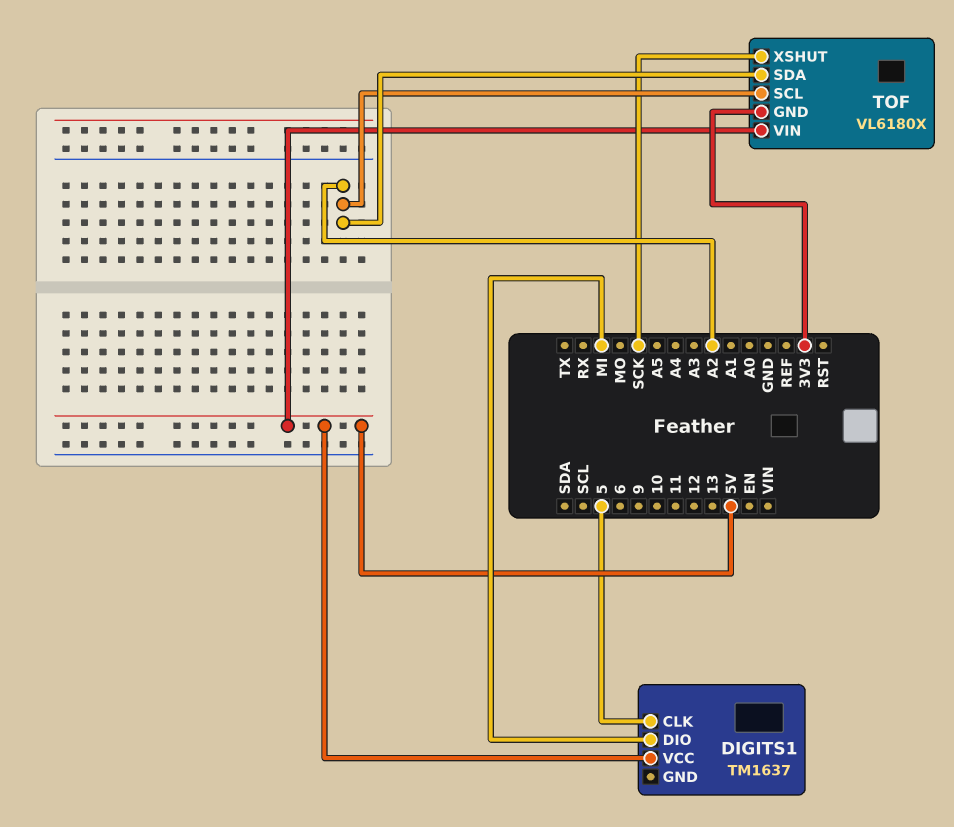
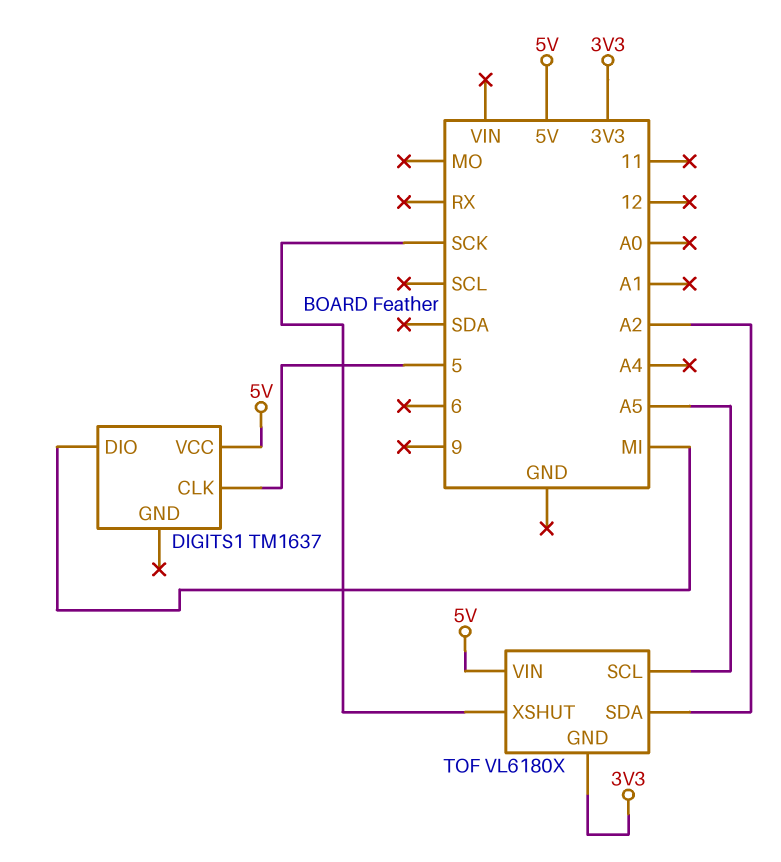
TOF pin SCL: A2 -> A5

